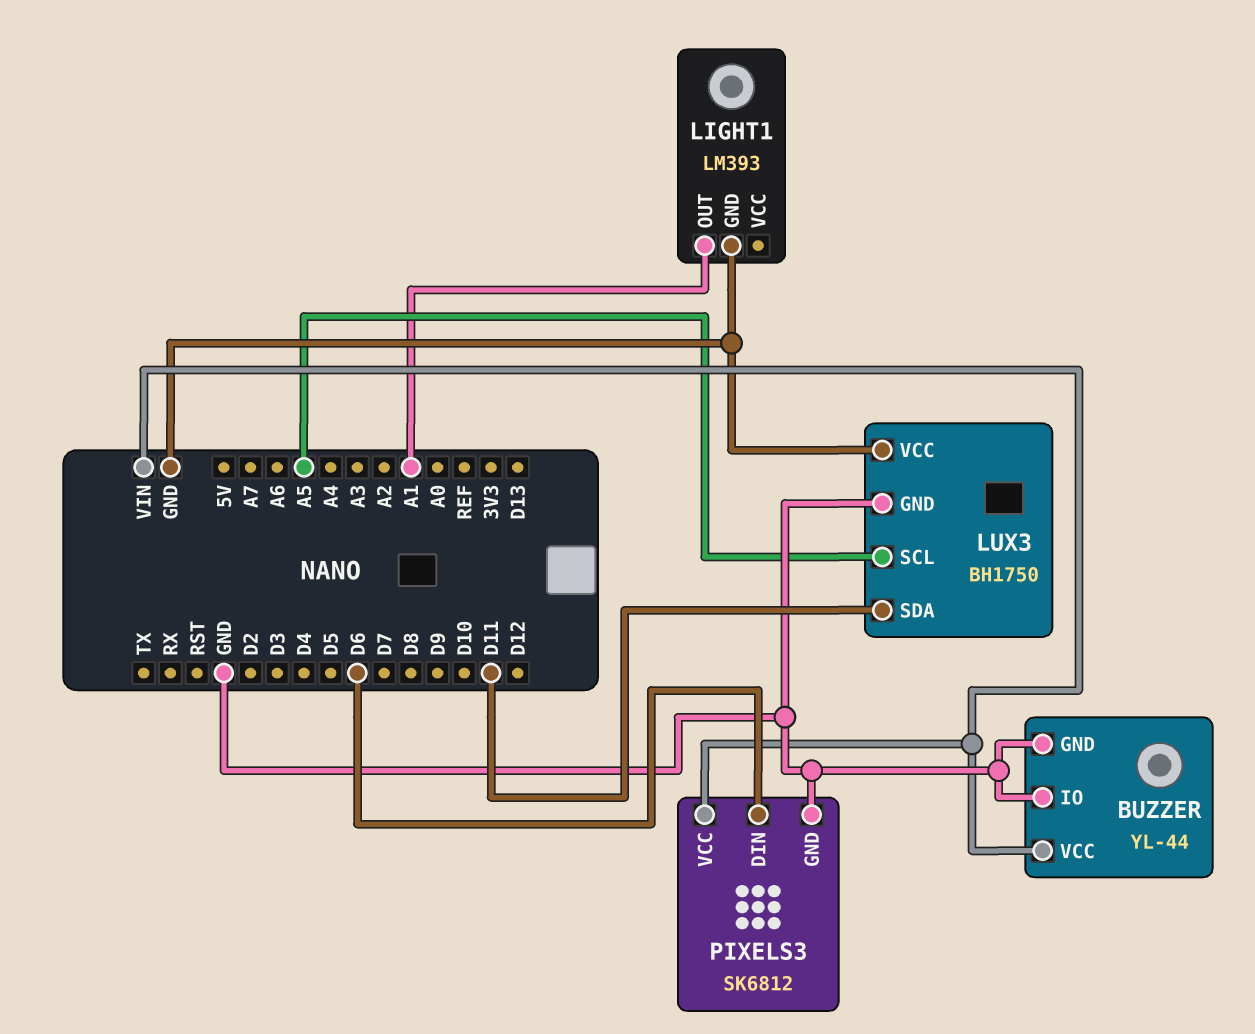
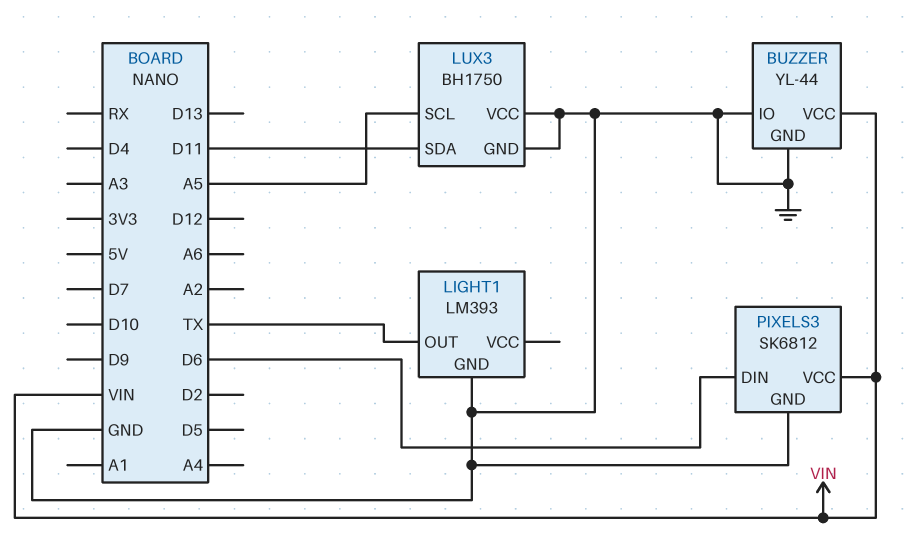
LIGHT1 pin OUT: A1 -> TX

